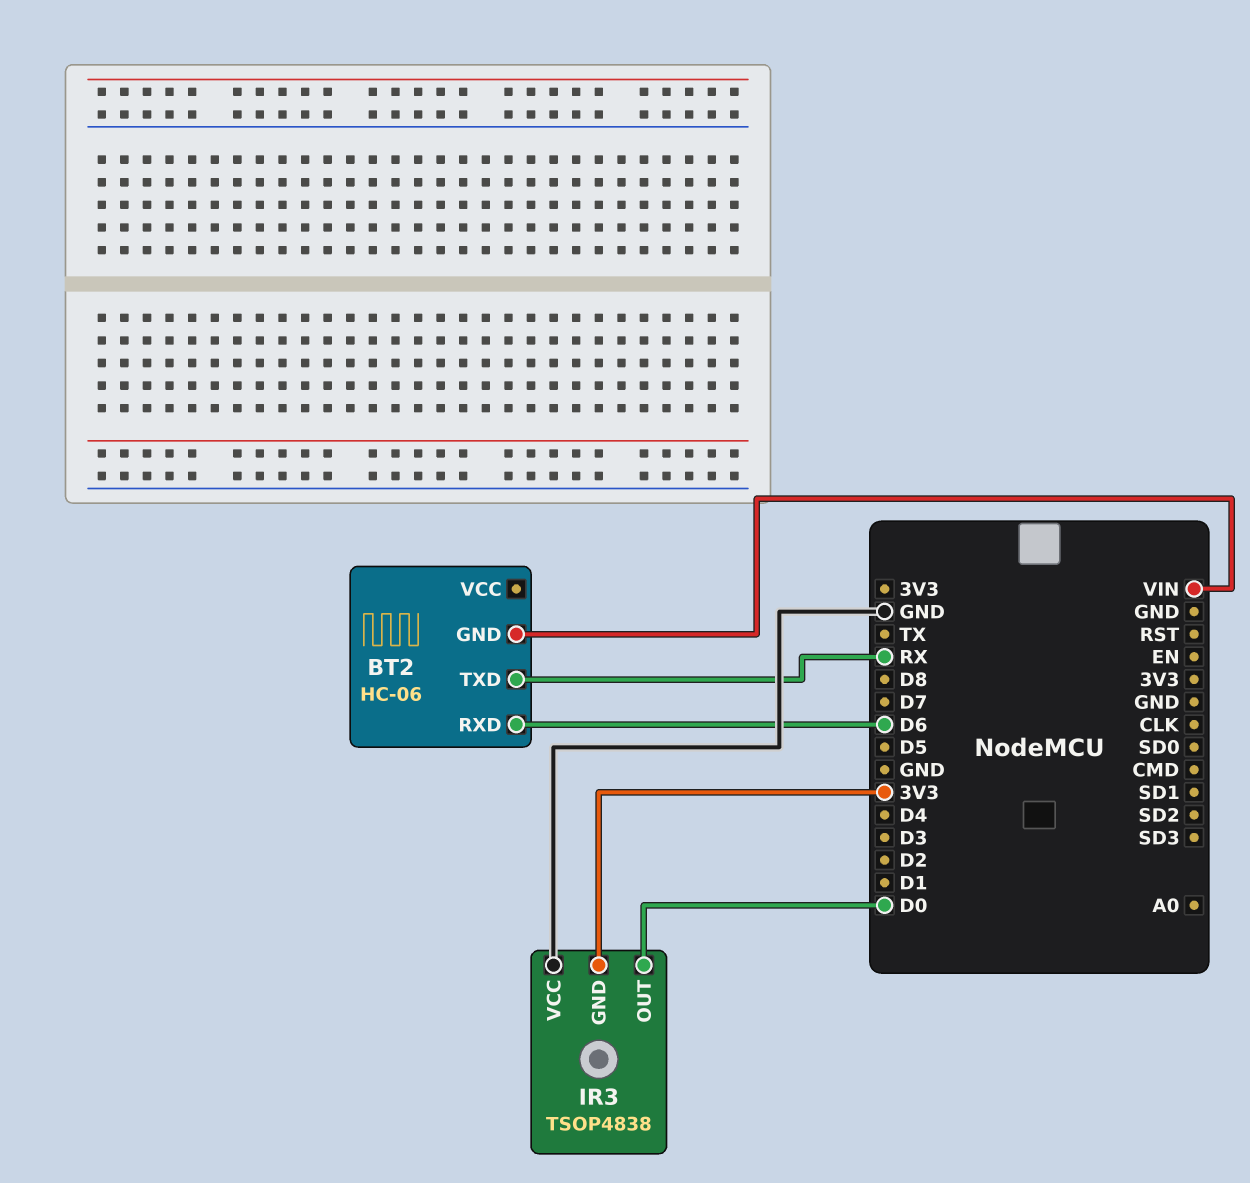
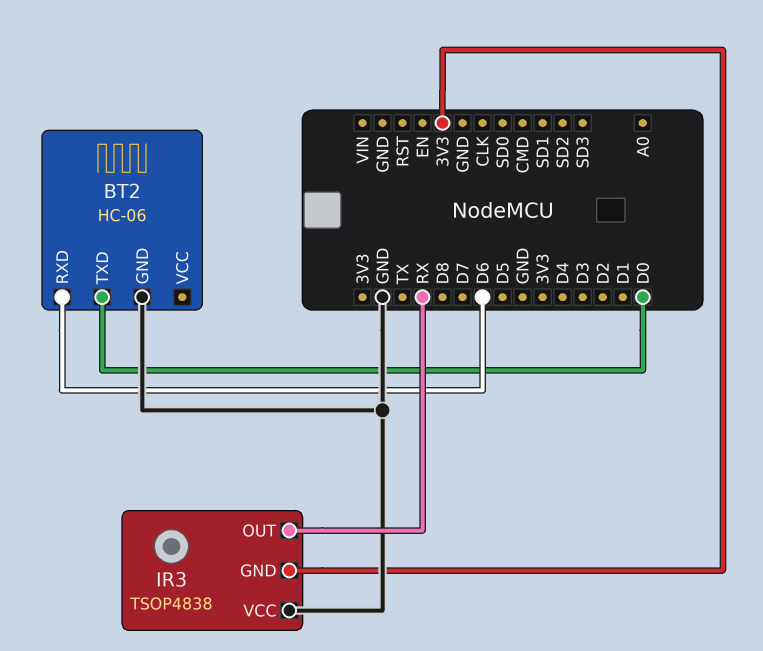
BT2 pin GND: VIN -> GND
BT2 pin TXD: RX -> D0
IR3 pin OUT: D0 -> RX

